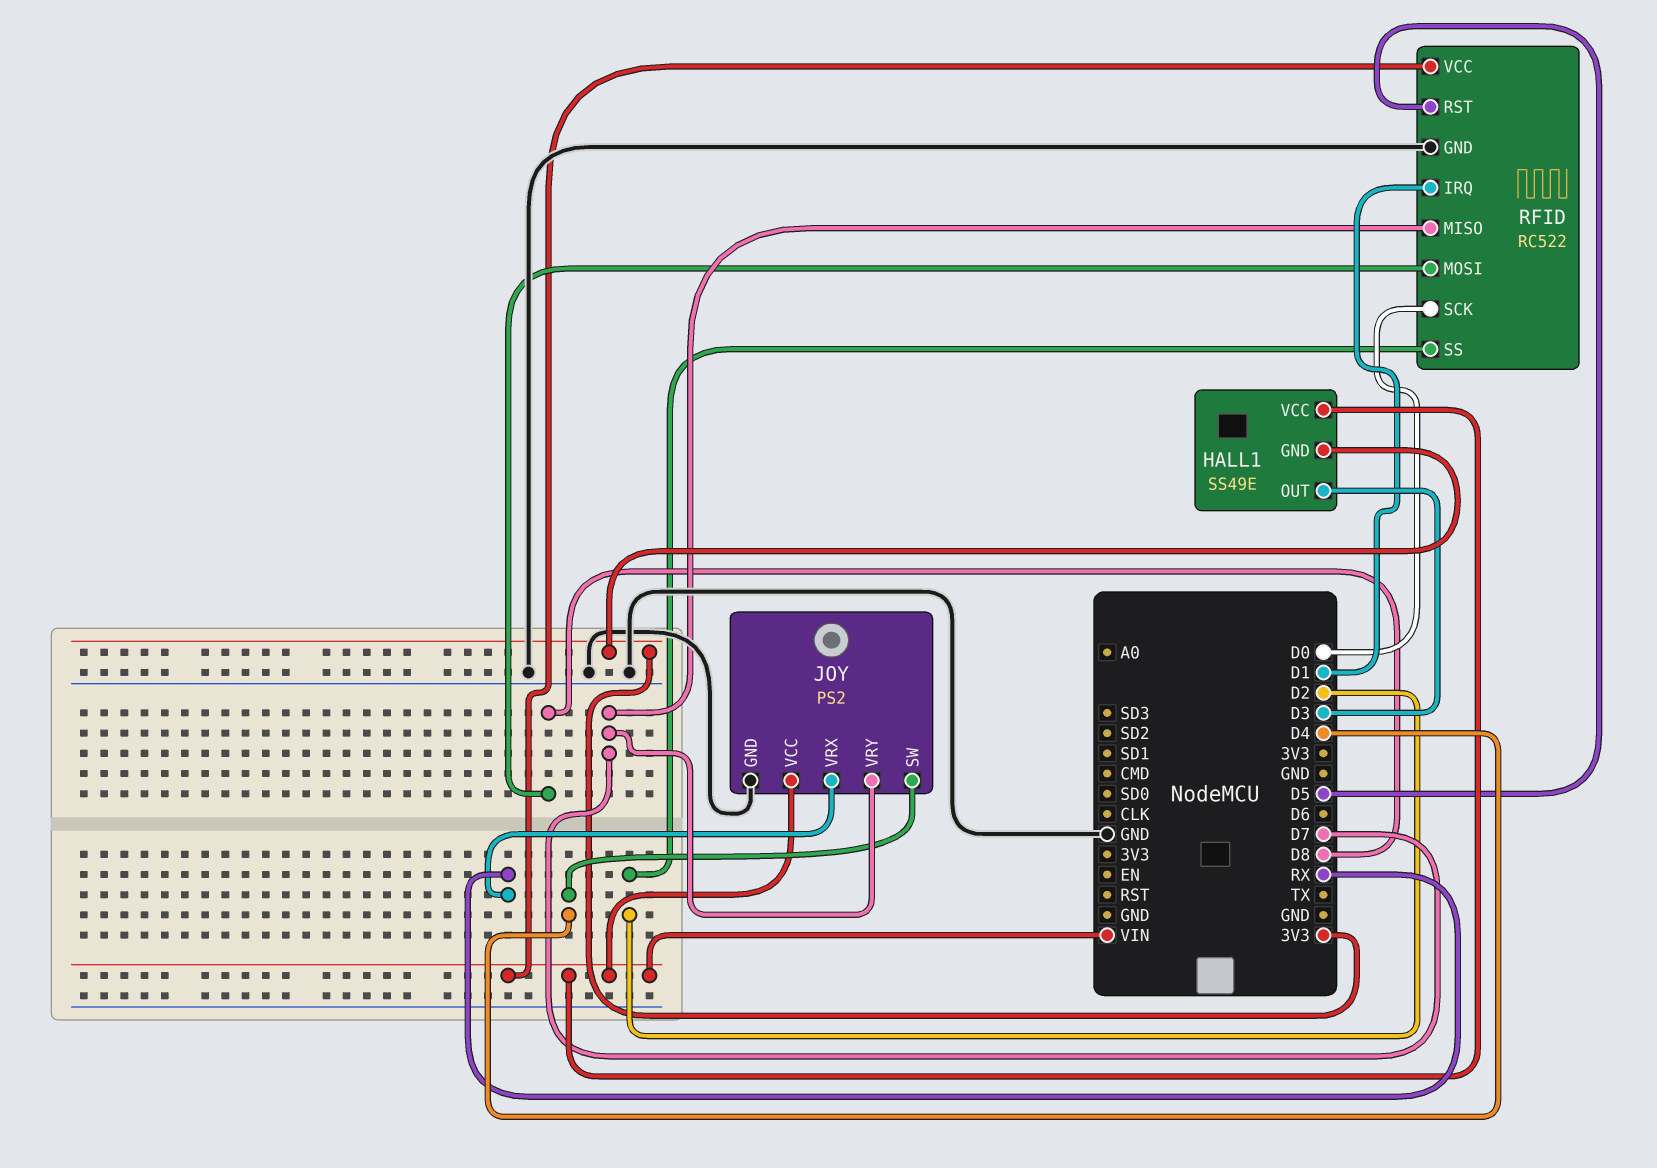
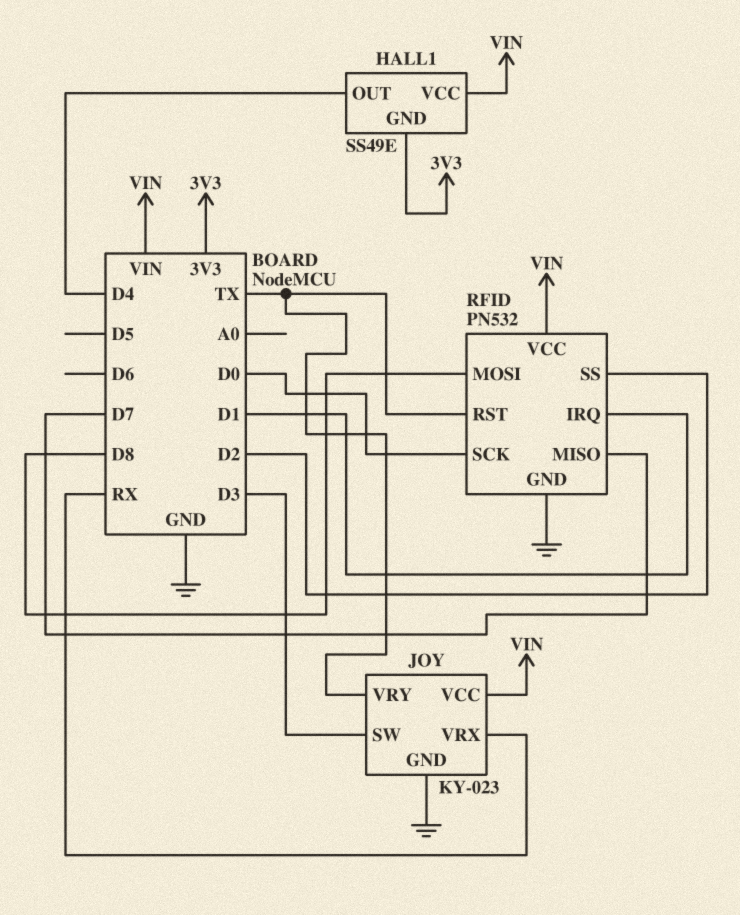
HALL1 pin OUT: D3 -> D4
JOY: PS2 -> KY-023
JOY pin SW: D4 -> D3
JOY pin VRY: D7 -> TX
RFID: RC522 -> PN532
RFID pin RST: D5 -> TX

